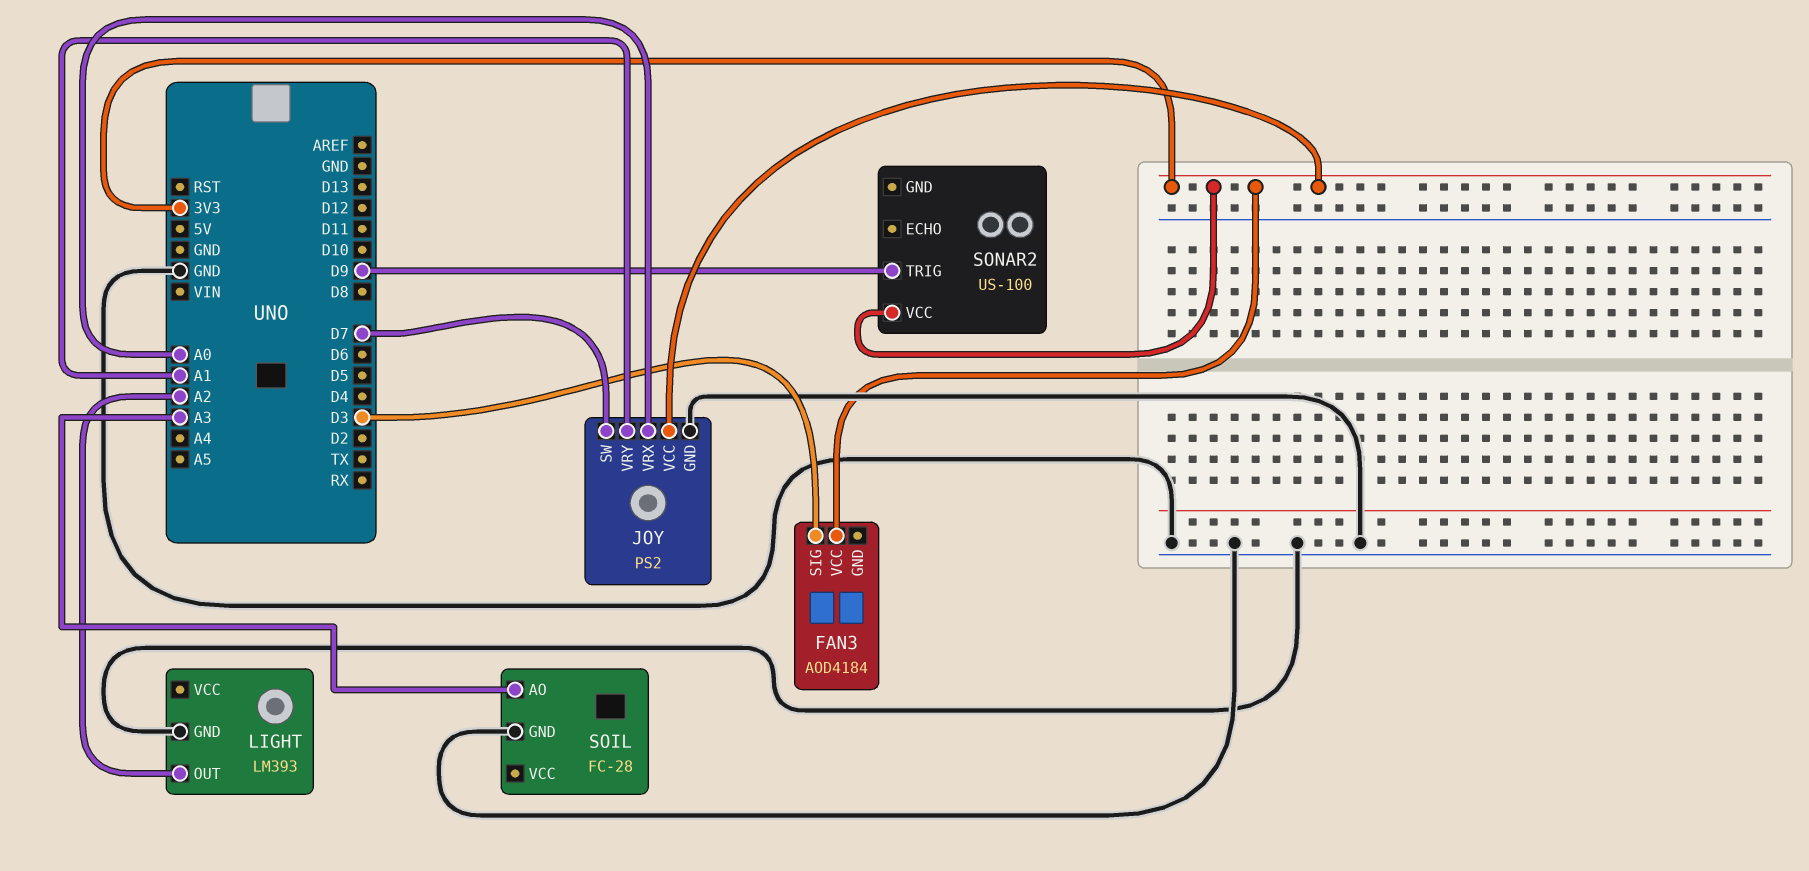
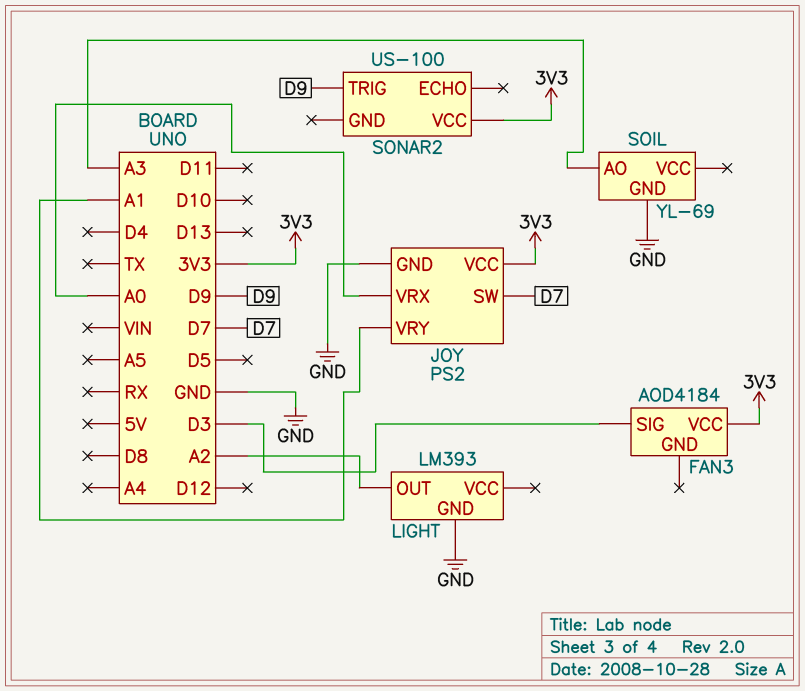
SOIL: FC-28 -> YL-69

